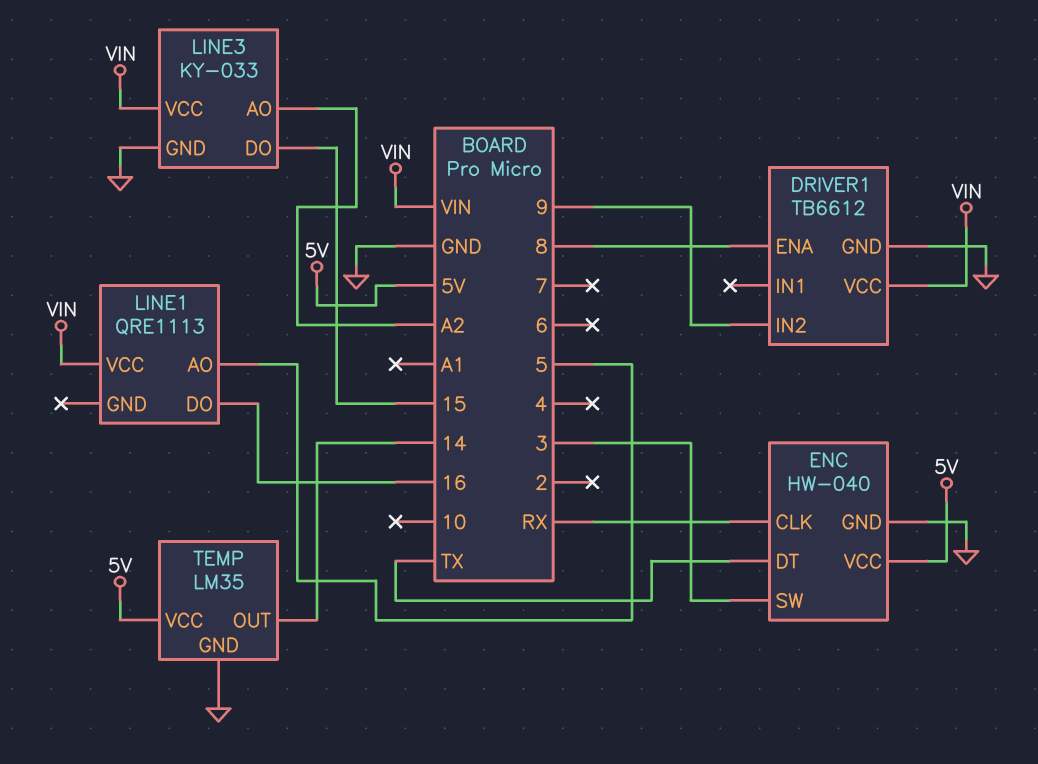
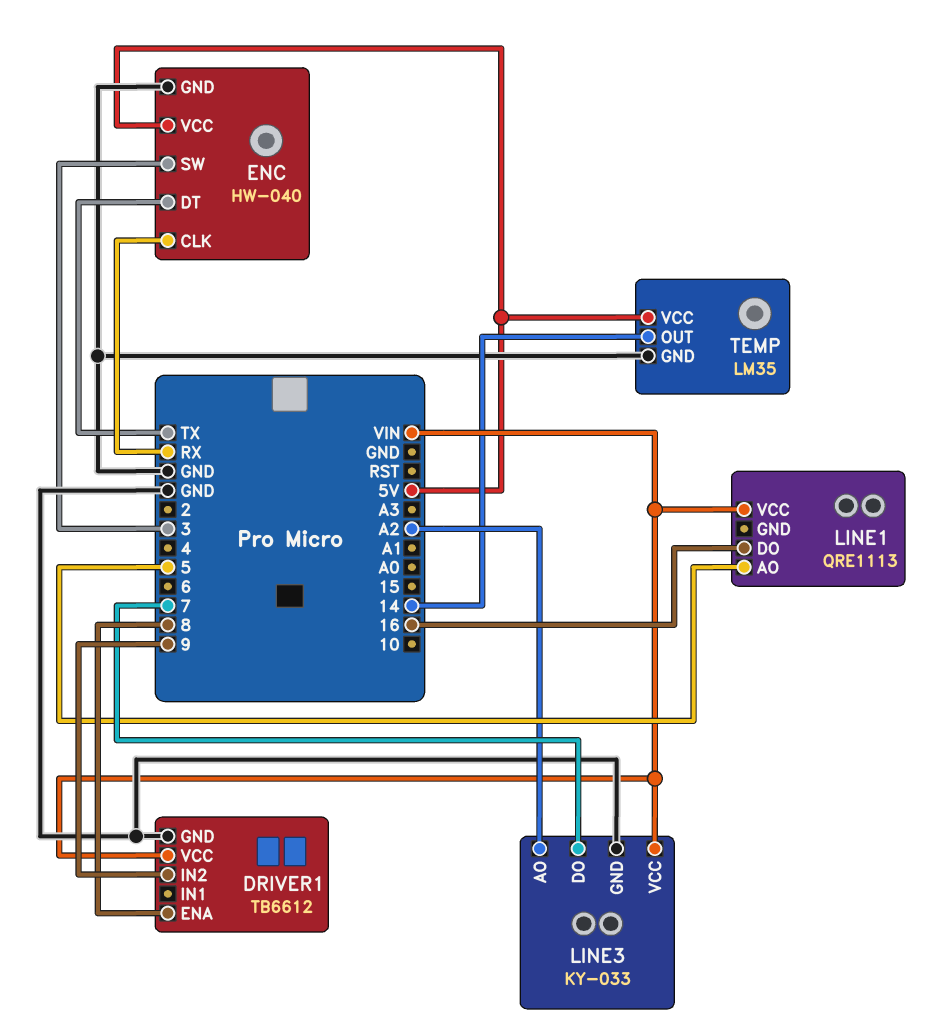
LINE3 pin DO: 15 -> 7

